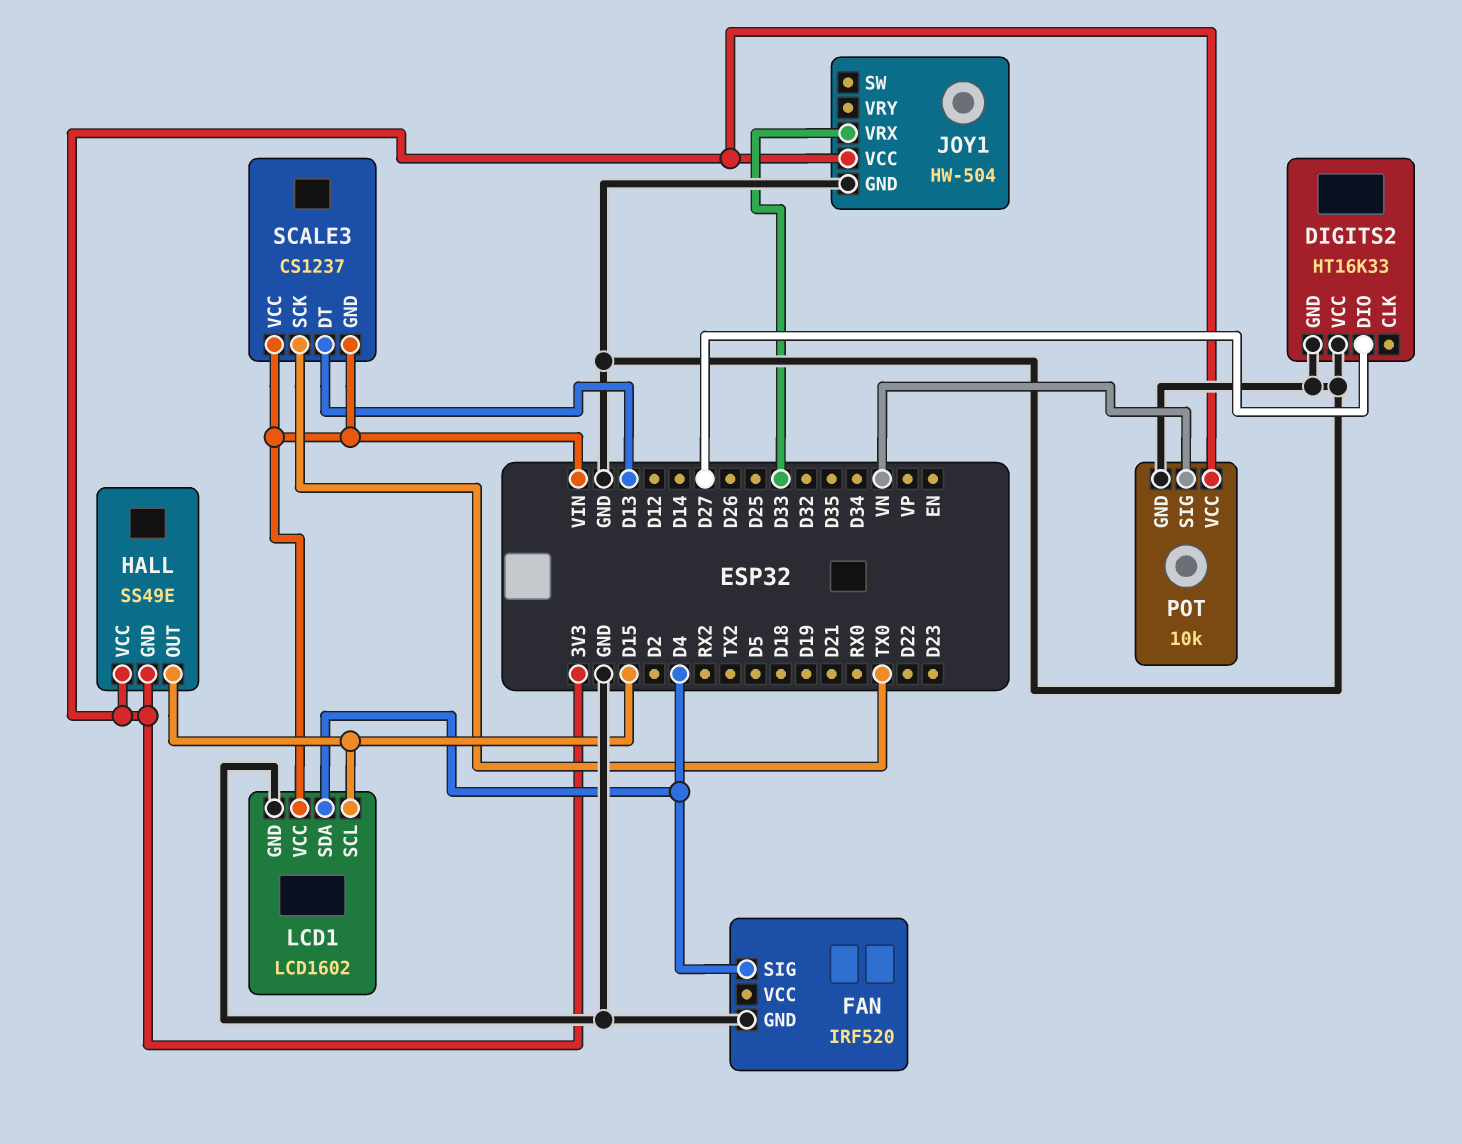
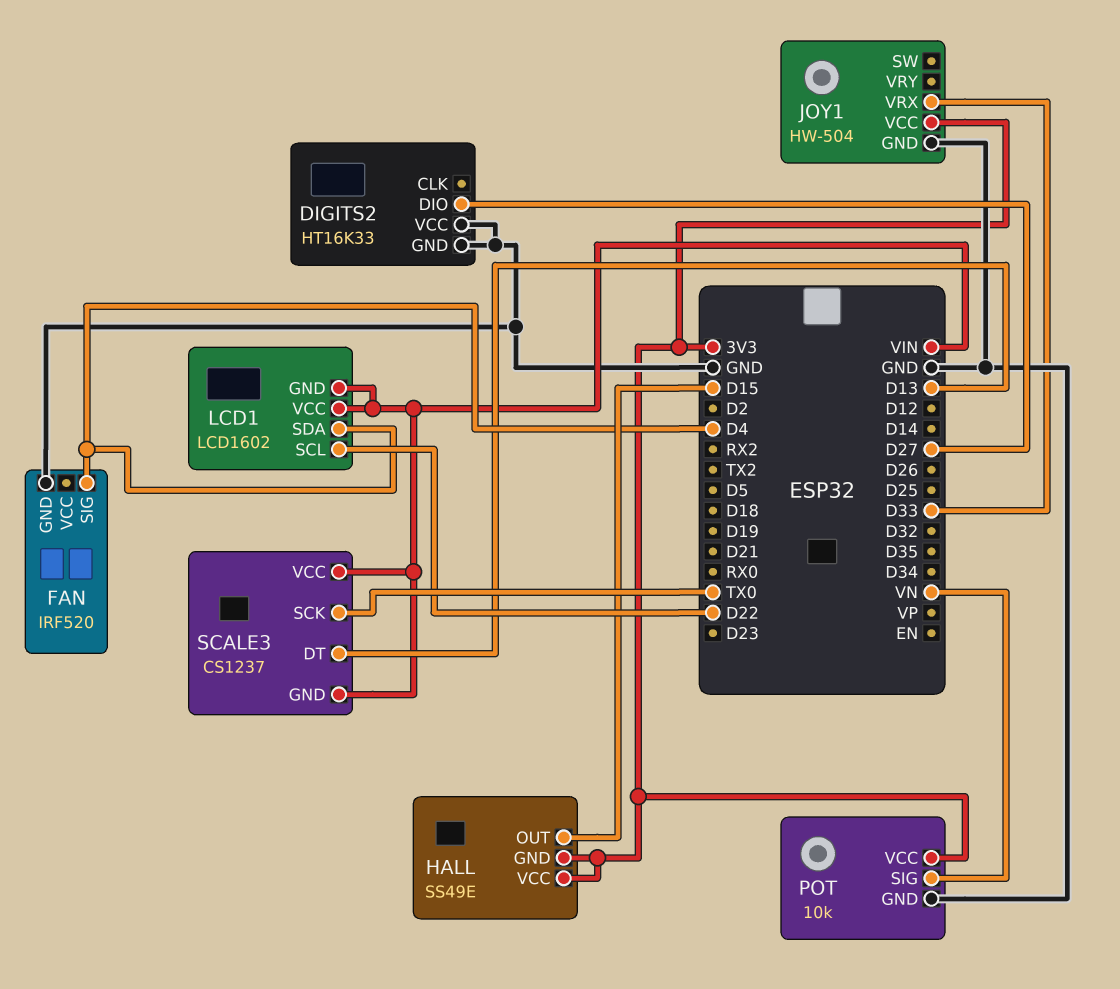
LCD1 pin GND: GND -> VIN
LCD1 pin SCL: D15 -> D22

